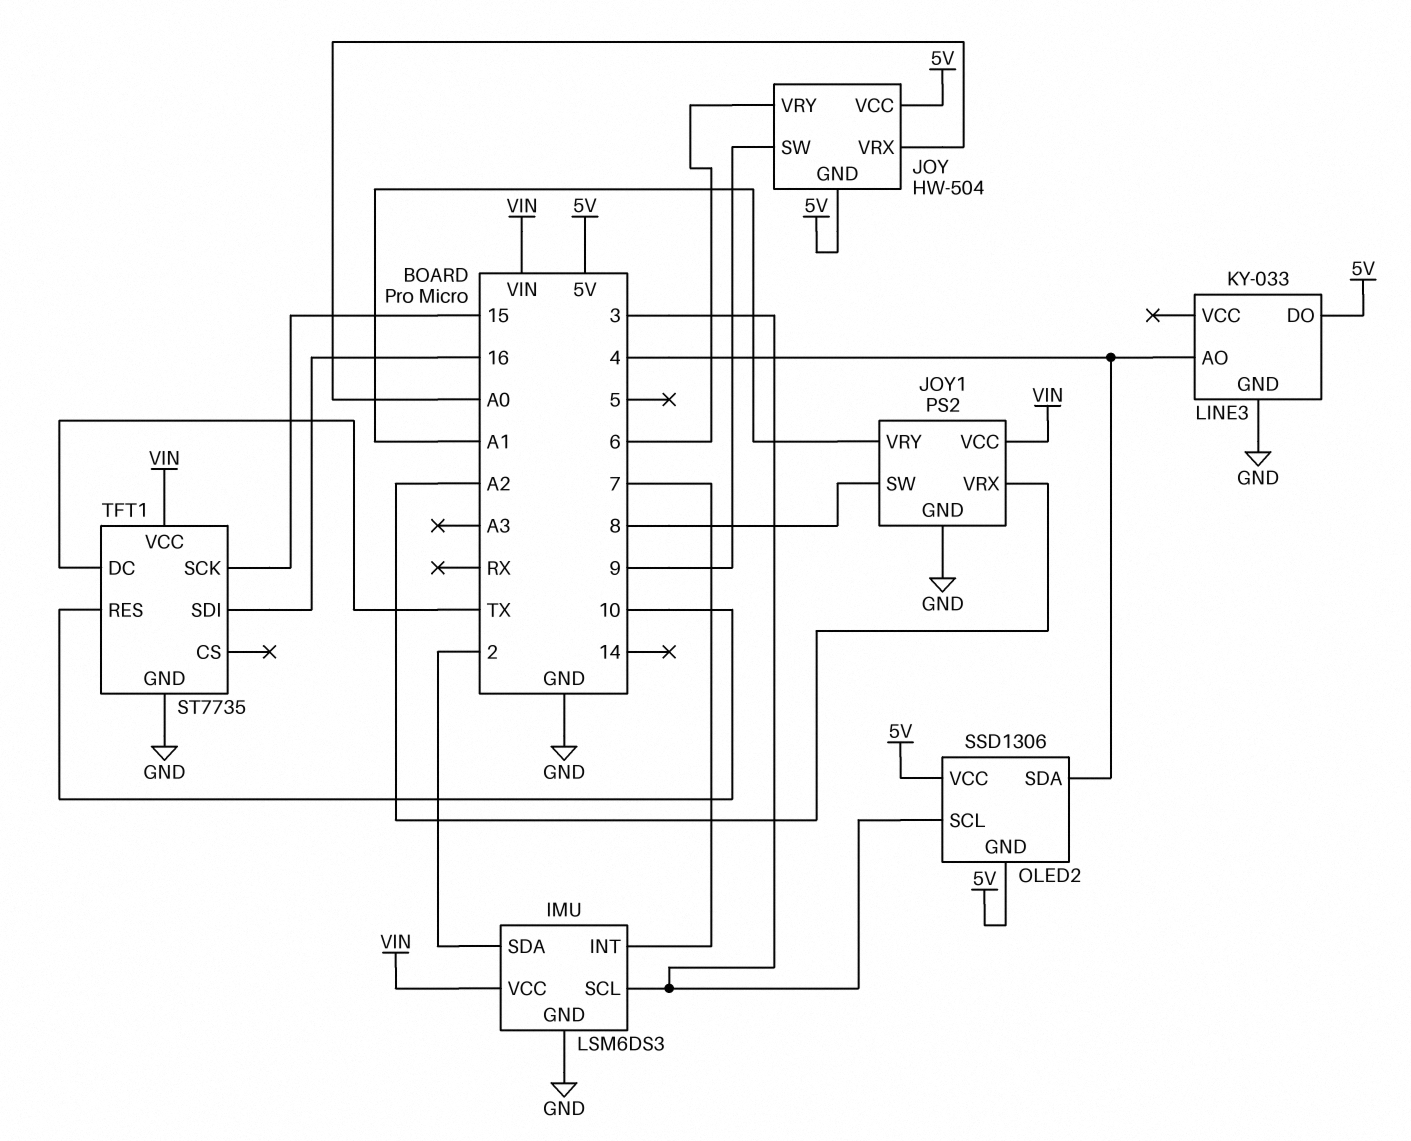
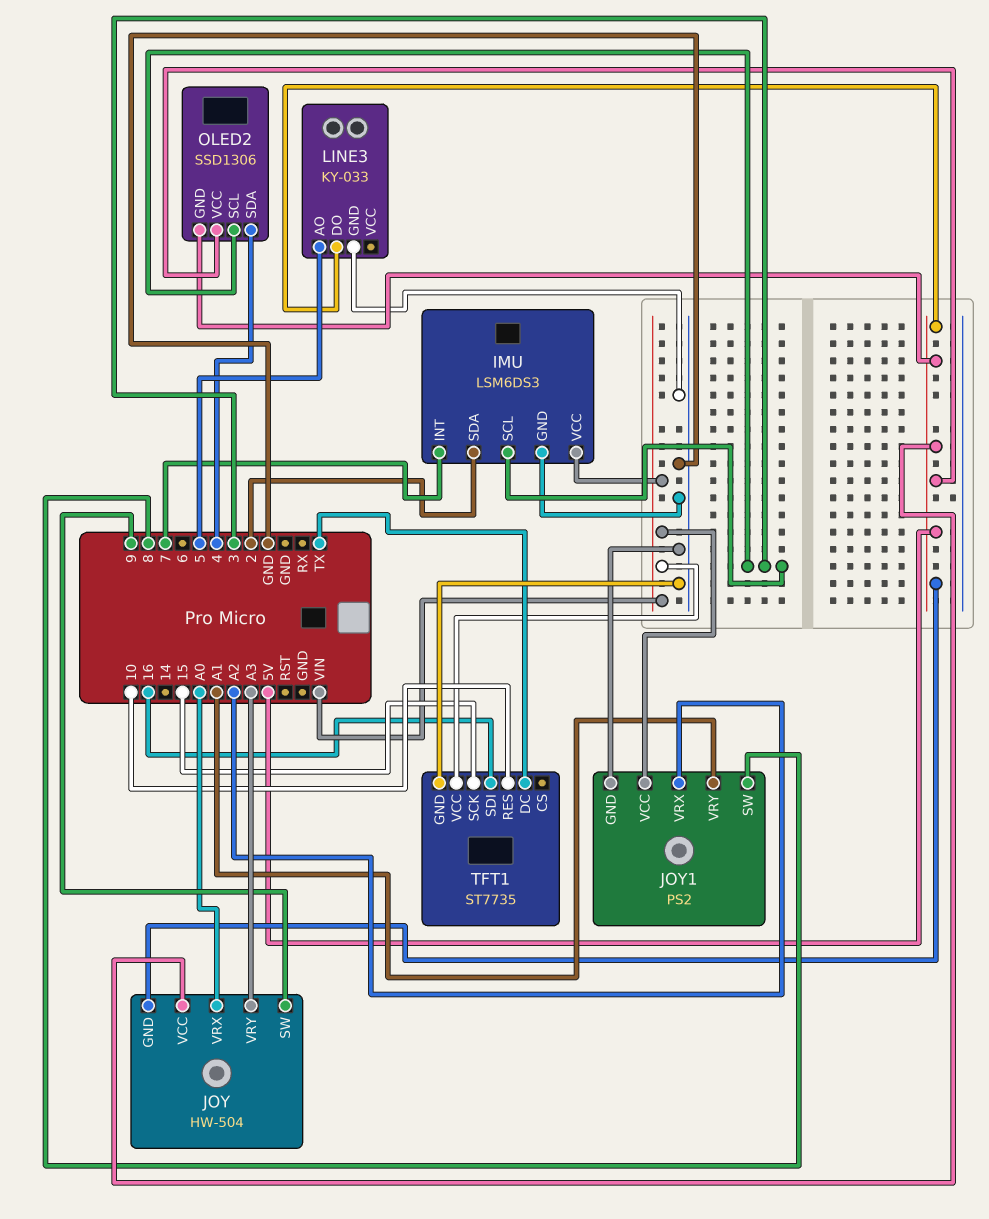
JOY pin VRY: 6 -> A3
LINE3 pin AO: 4 -> 5

